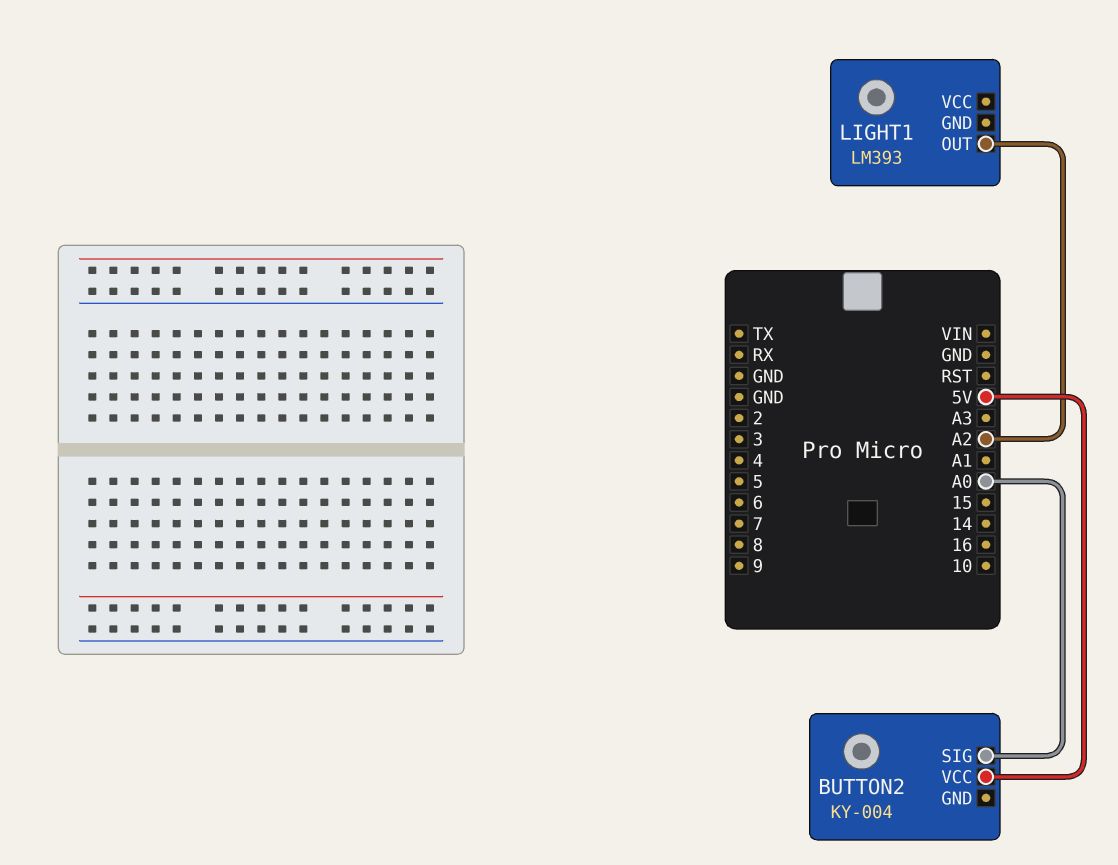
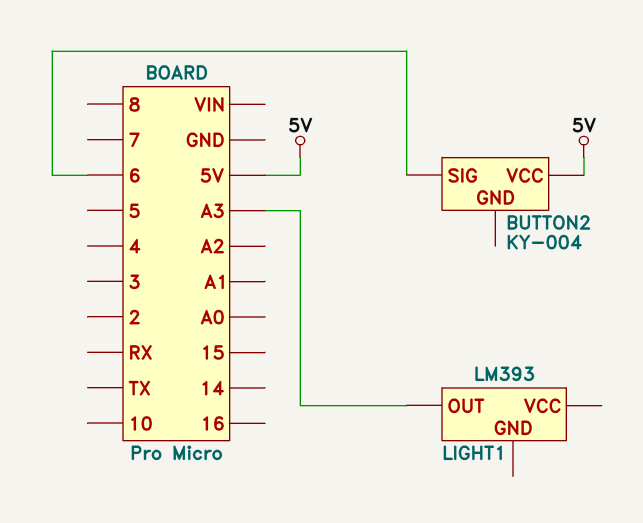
BUTTON2 pin SIG: A0 -> 6
LIGHT1 pin OUT: A2 -> A3

